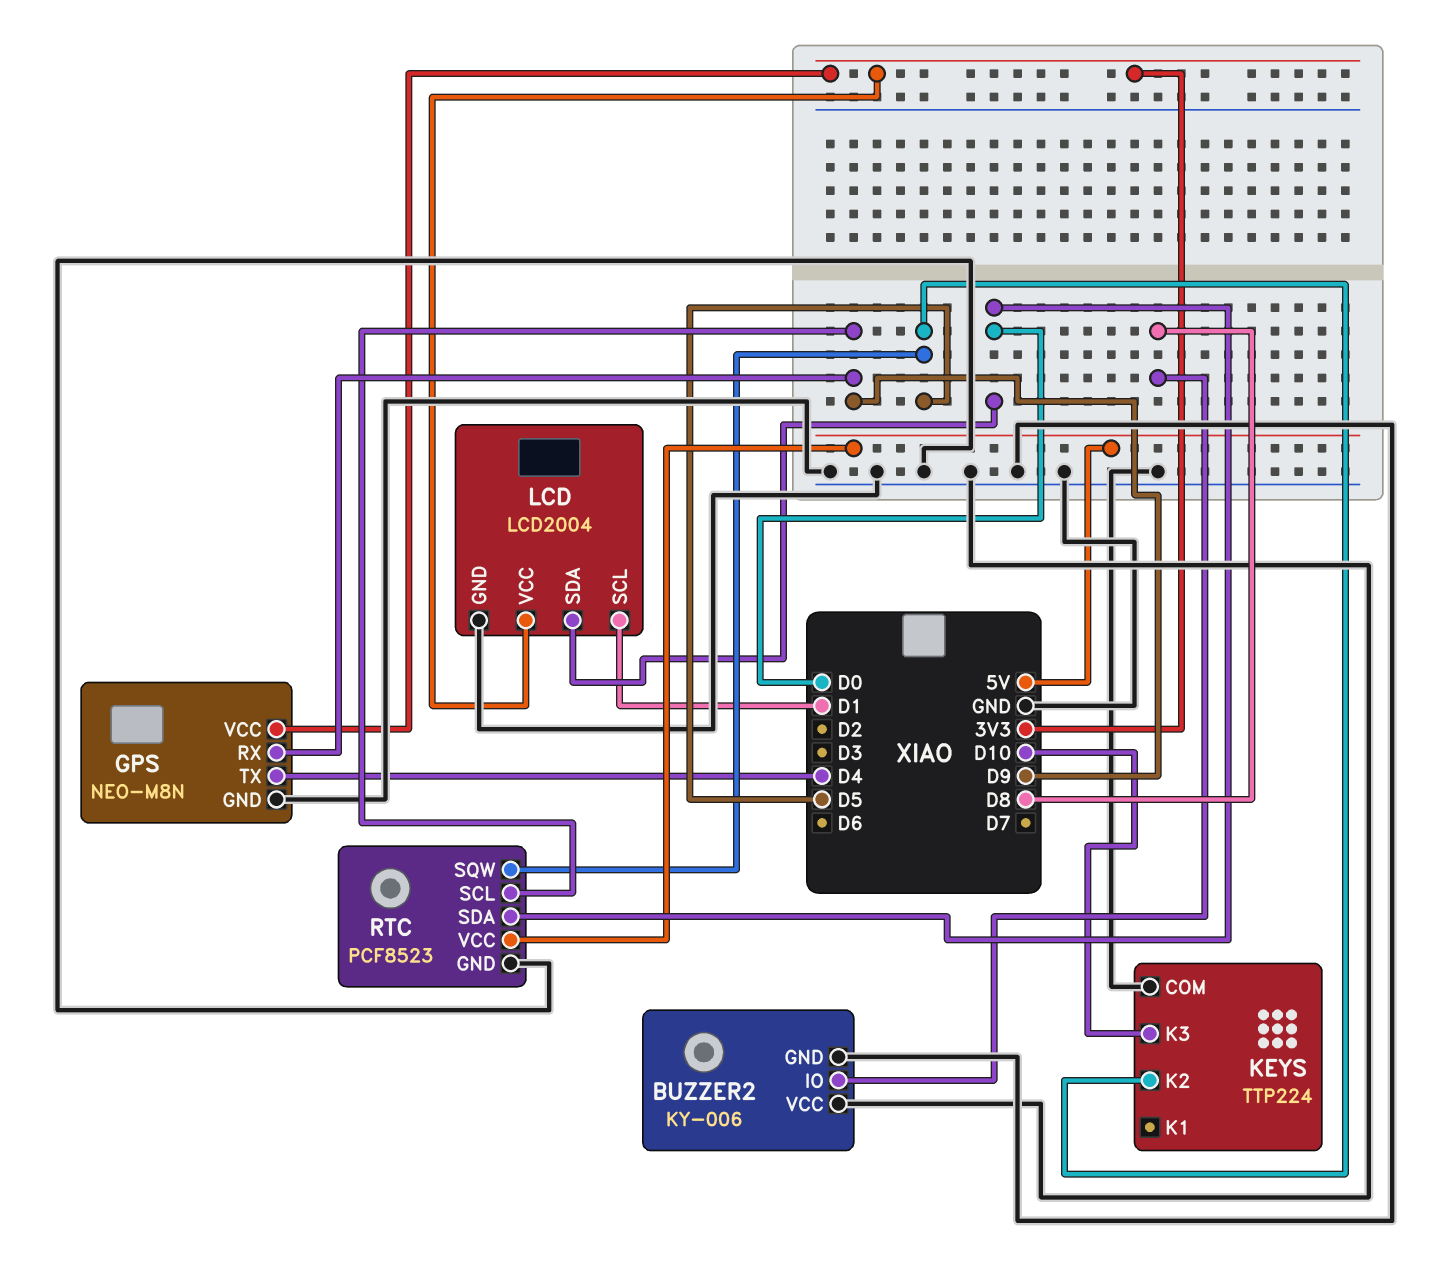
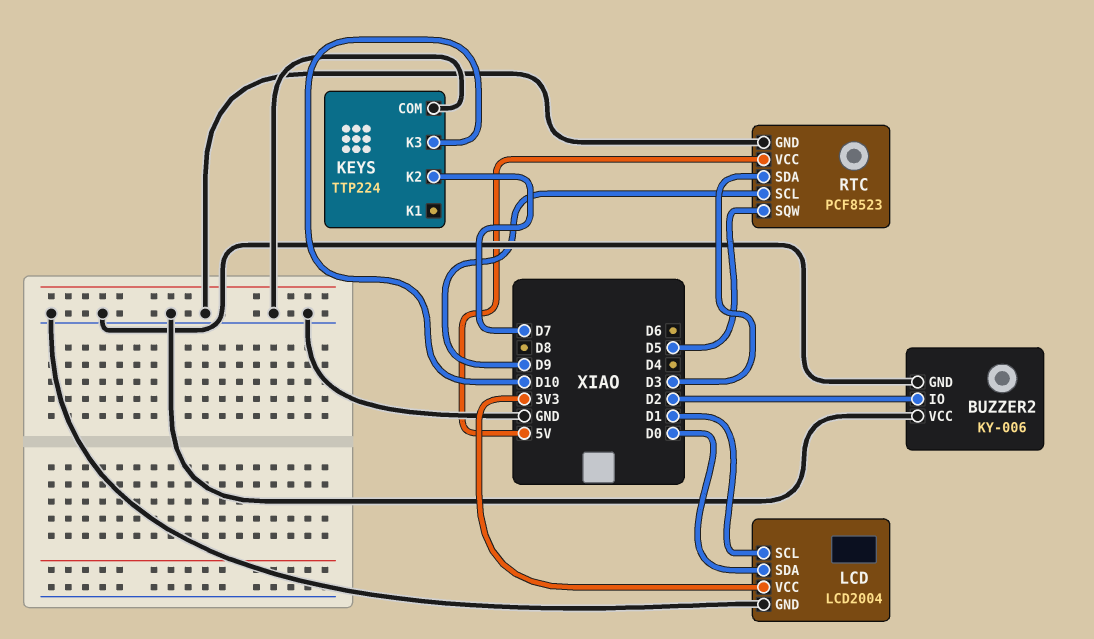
BUZZER2 pin IO: D8 -> D2
GPS: NEO-M8N -> none
GPS pin GND: GND -> none
GPS pin RX: D9 -> none
GPS pin TX: D4 -> none
GPS pin VCC: 3V3 -> none
KEYS pin K2: D5 -> D7
RTC pin SDA: D0 -> D3

